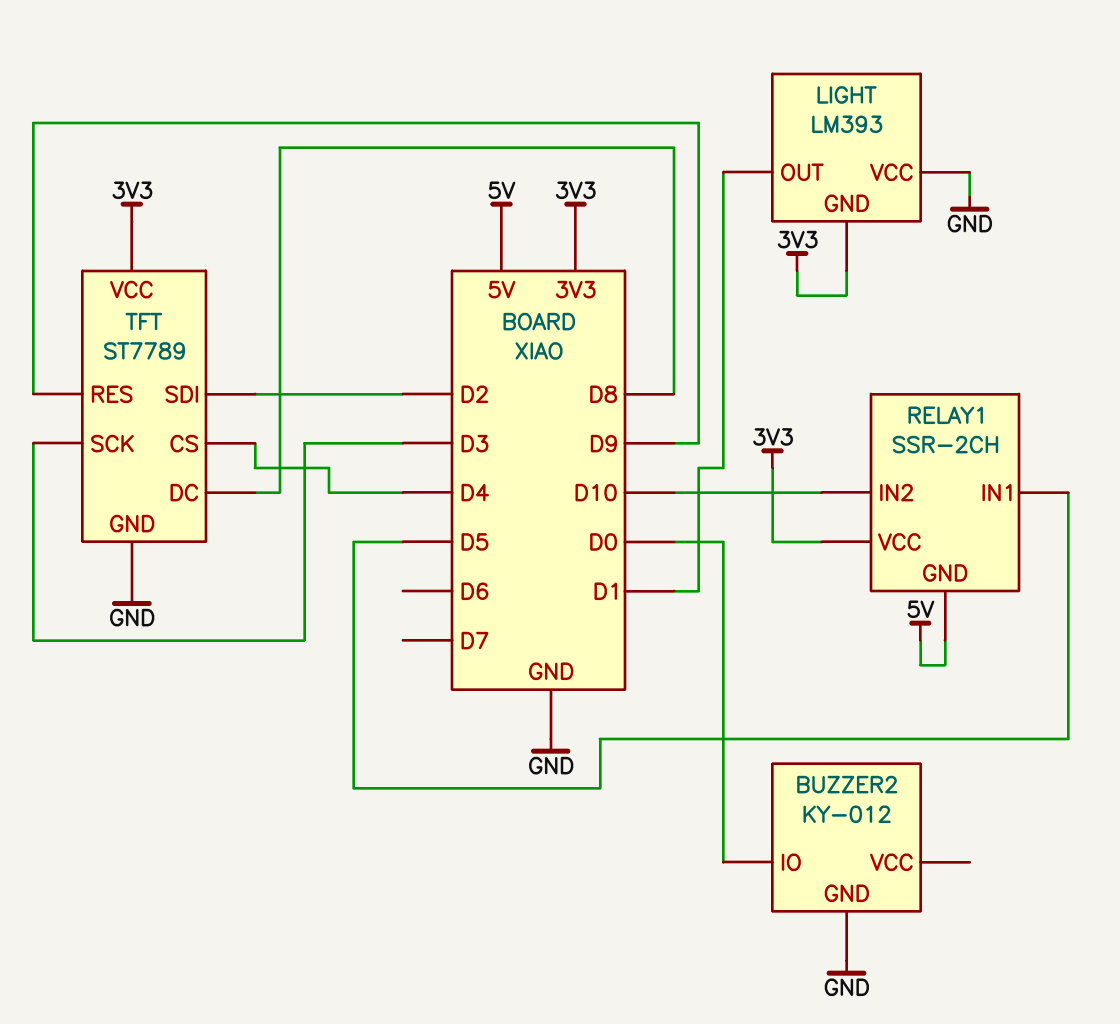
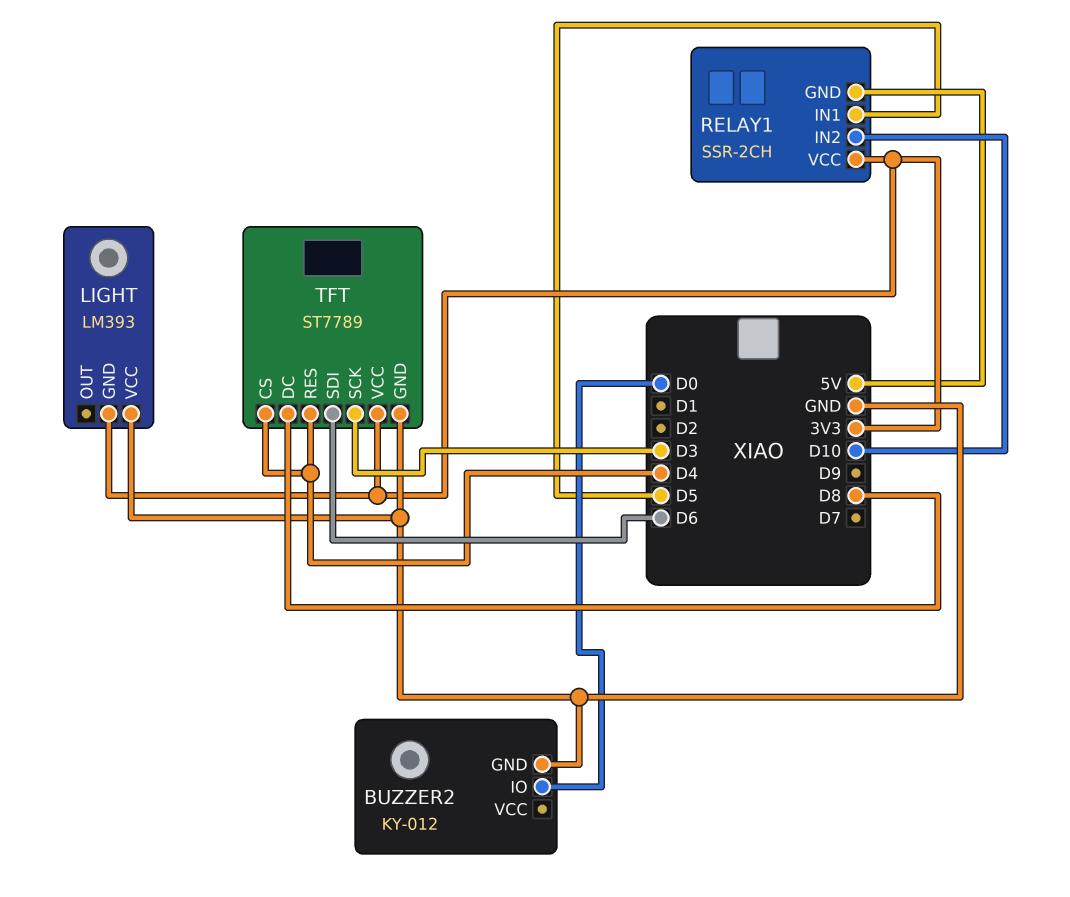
LIGHT pin OUT: D1 -> none
TFT pin RES: D9 -> D4
TFT pin SDI: D2 -> D6

